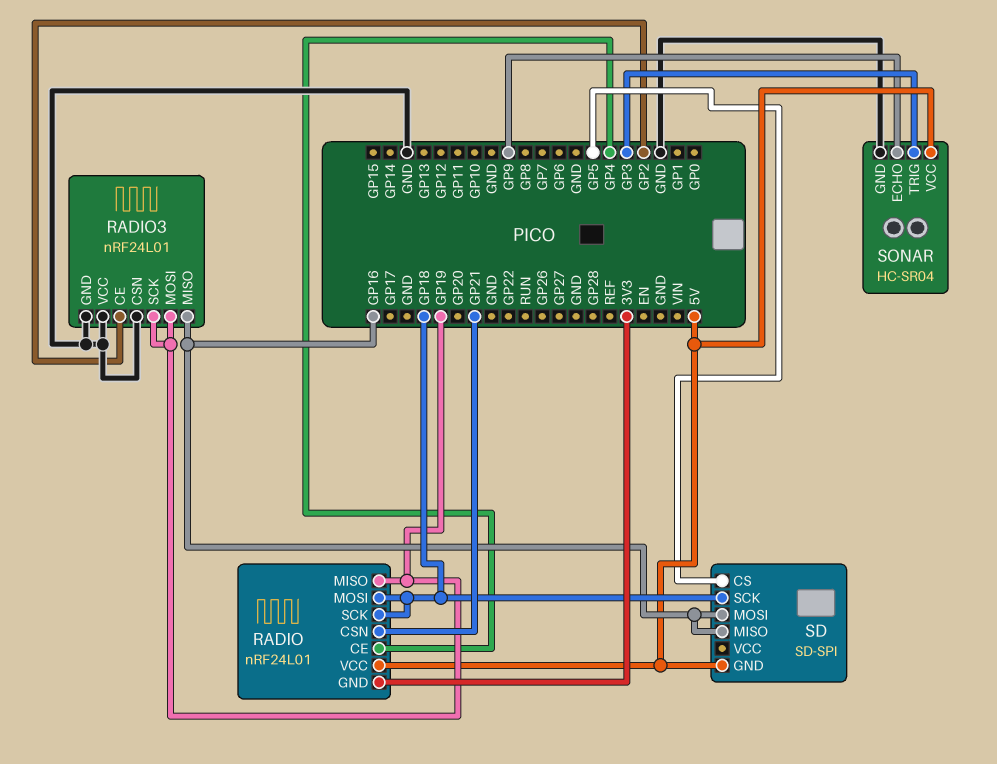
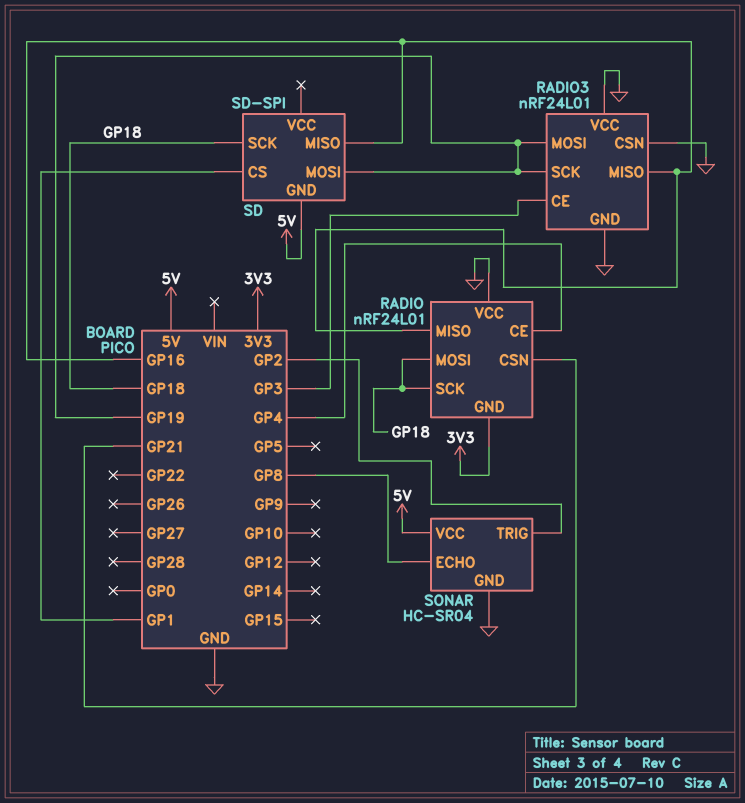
RADIO pin MISO: GP19 -> GP16
RADIO pin VCC: 5V -> GND
RADIO3 pin CE: GP2 -> GP3
SD pin CS: GP5 -> GP1
SD pin MOSI: GP16 -> GP19
SONAR pin ECHO: GP9 -> GP8
SONAR pin TRIG: GP3 -> GP2

